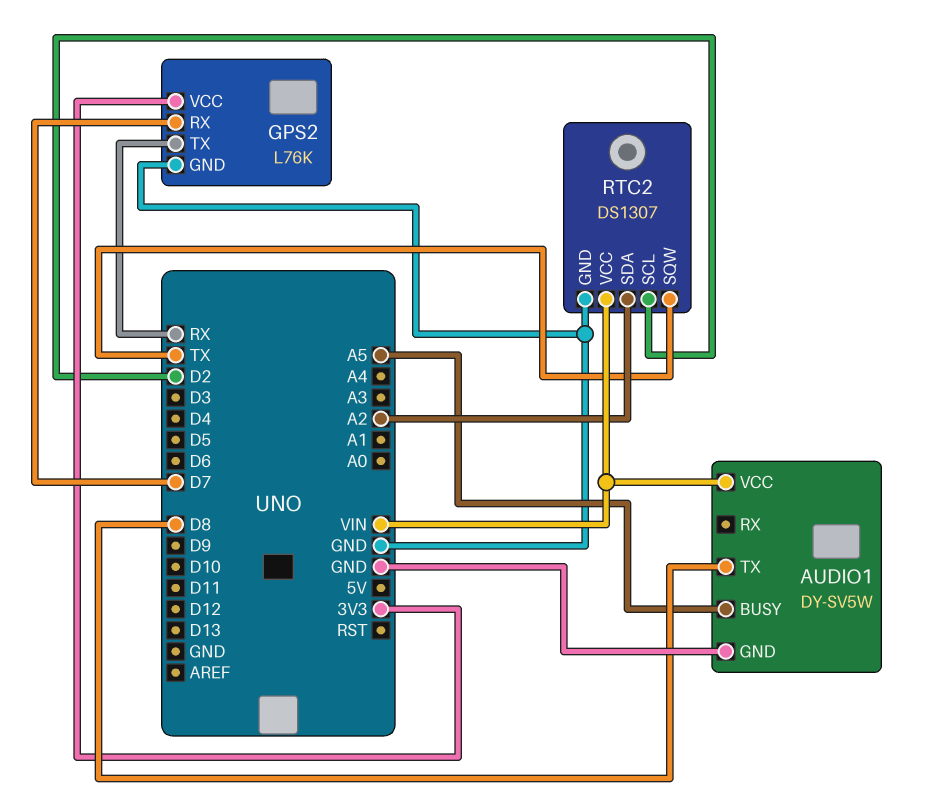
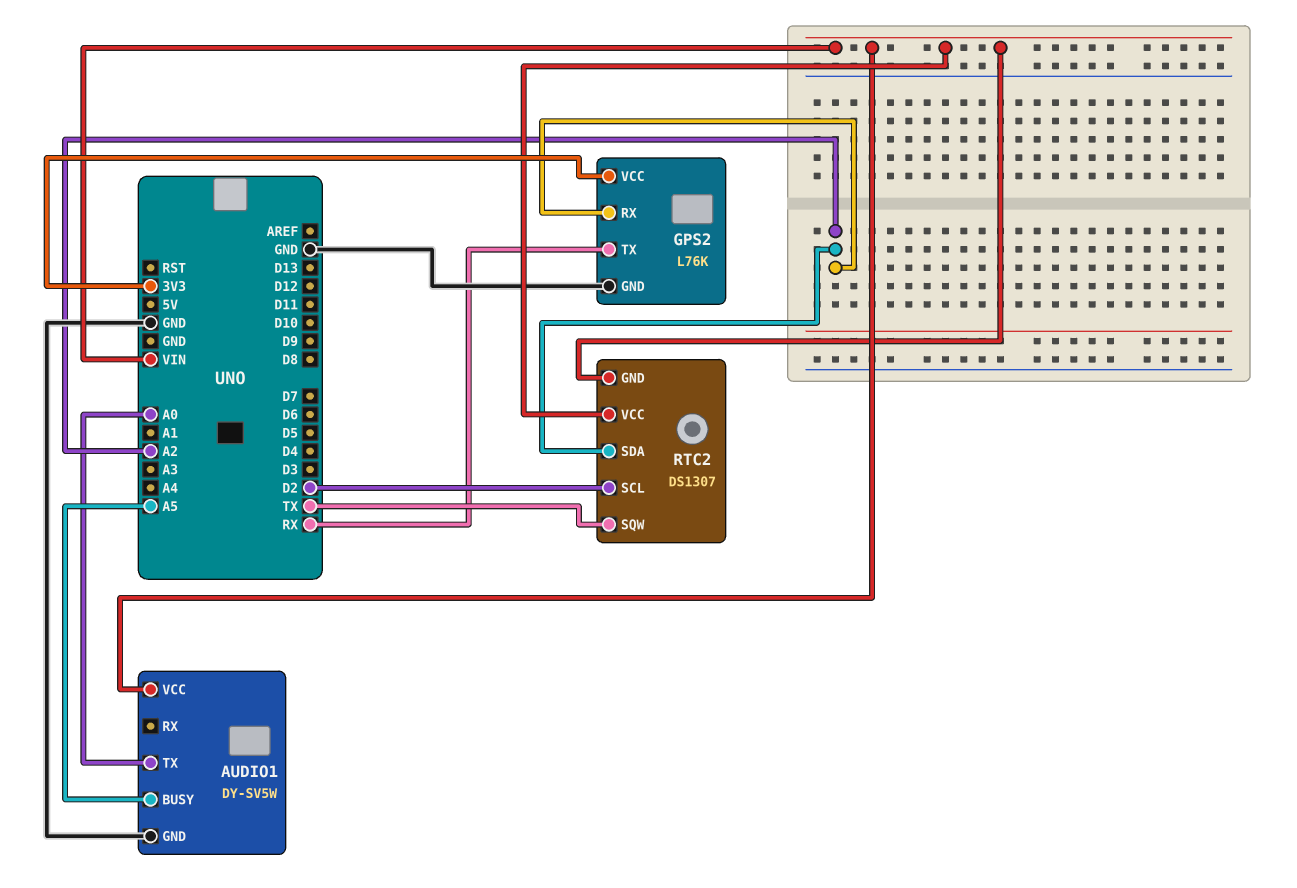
AUDIO1 pin TX: D8 -> A0
GPS2 pin RX: D7 -> A2
RTC2 pin GND: GND -> VIN

